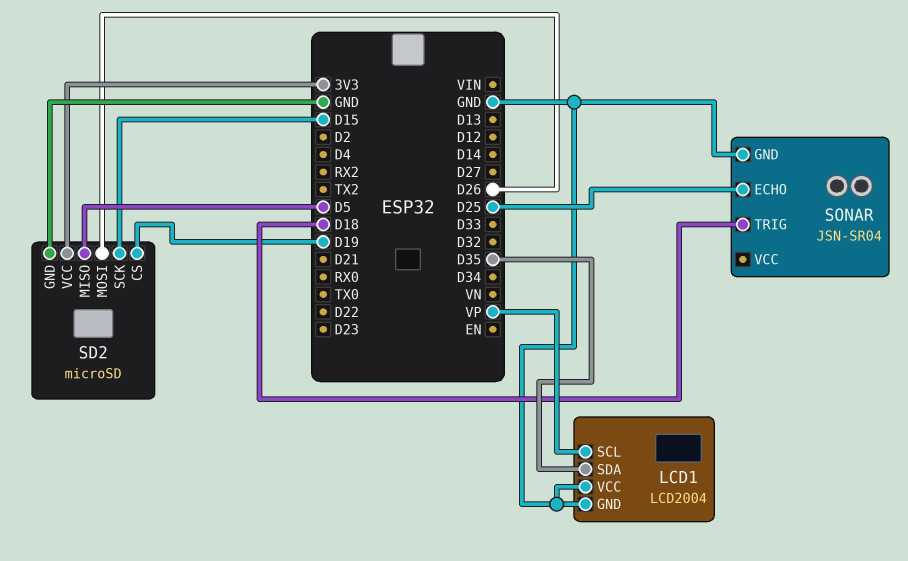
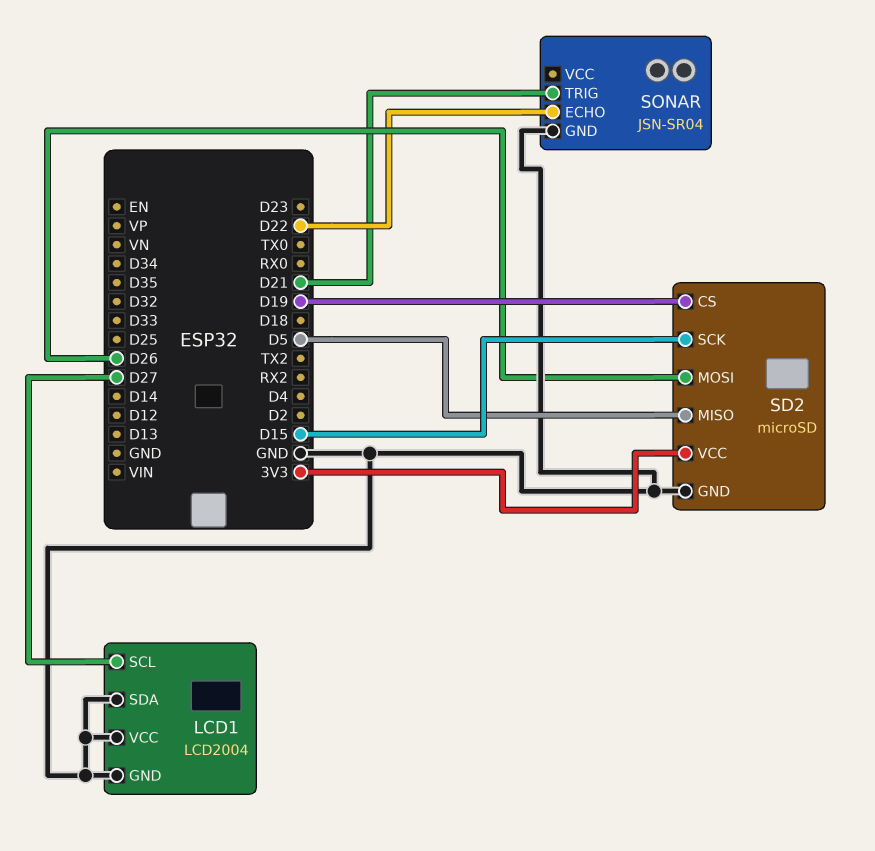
LCD1 pin SCL: VP -> D27
LCD1 pin SDA: D35 -> GND
SONAR pin ECHO: D25 -> D22
SONAR pin TRIG: D18 -> D21

